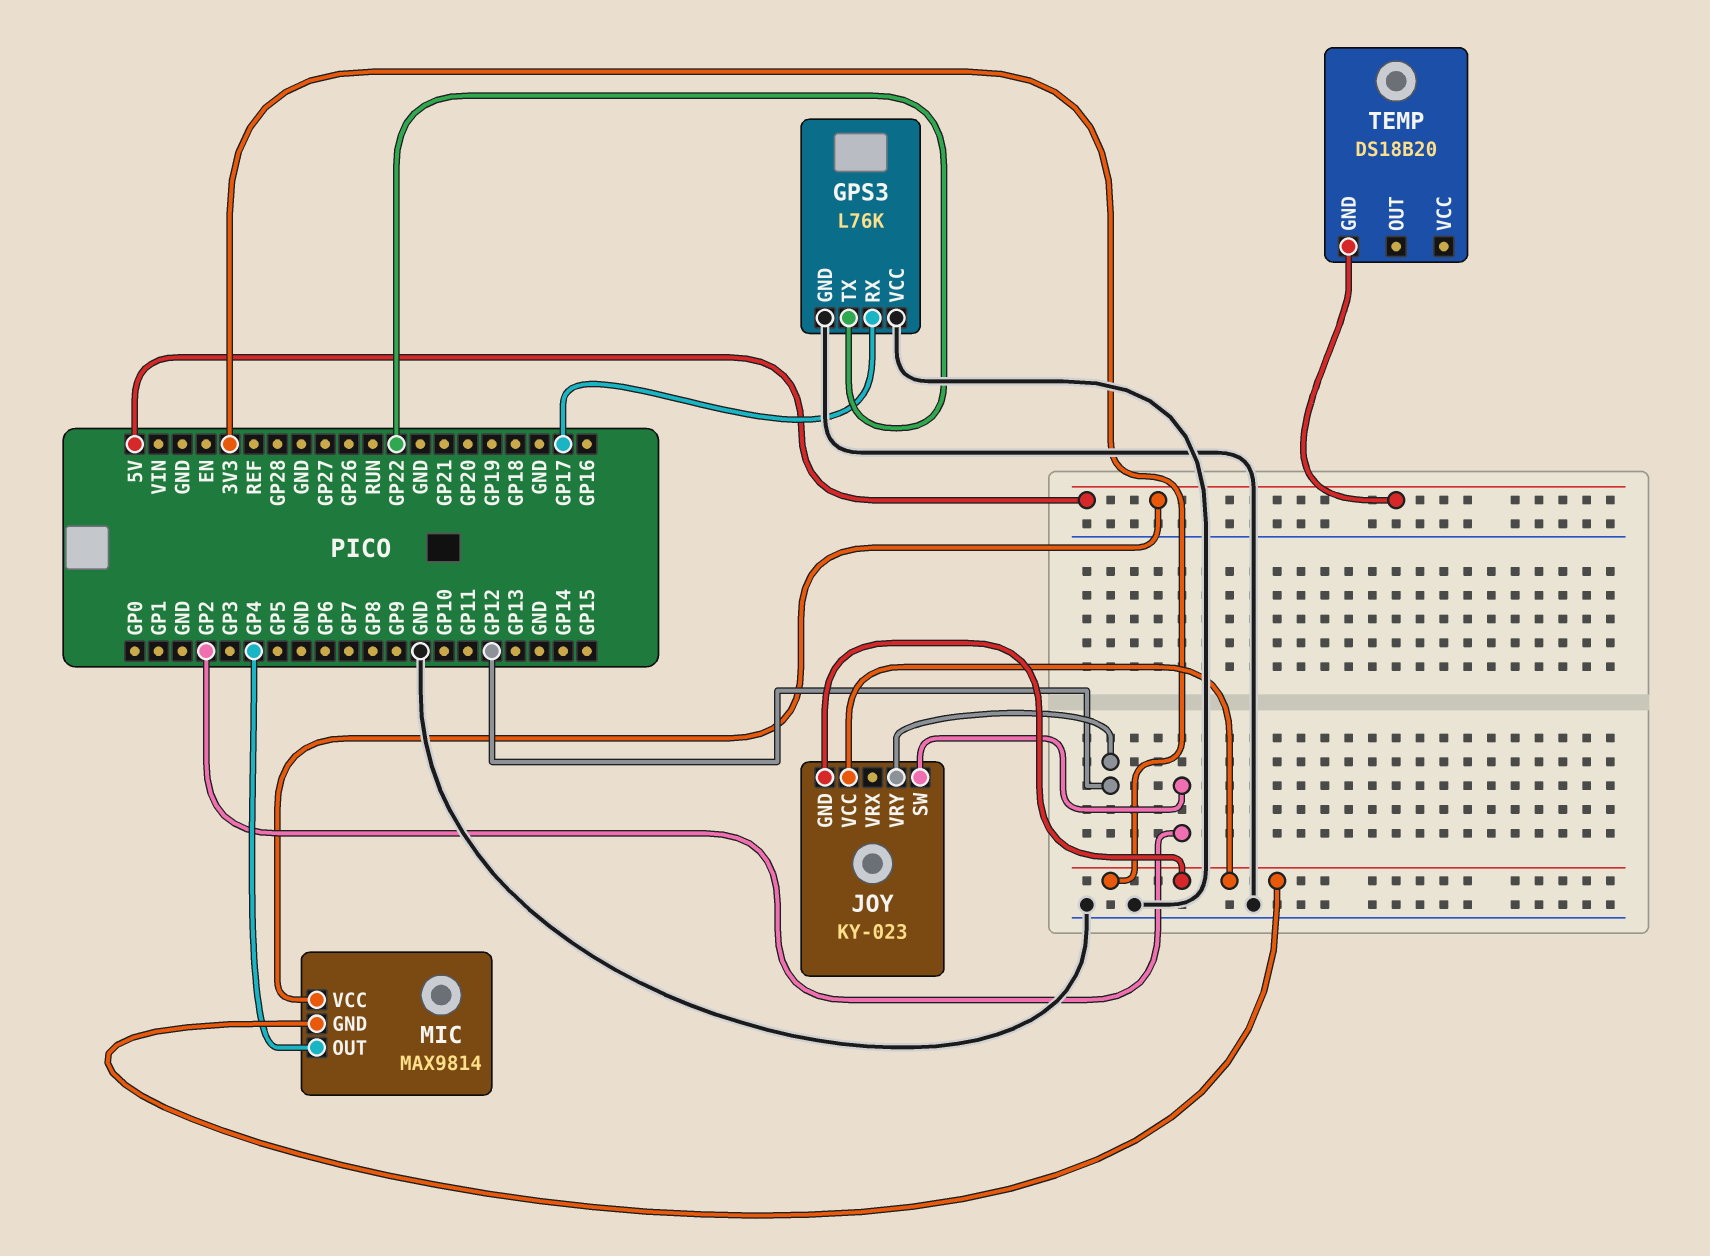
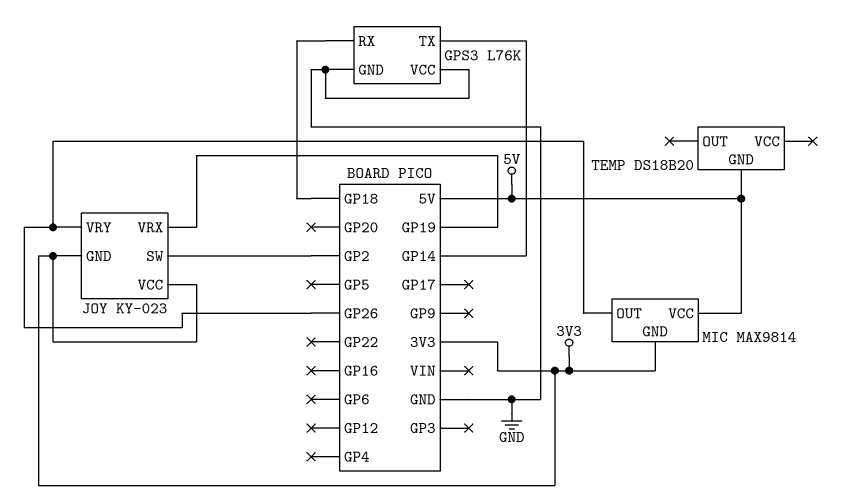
GPS3 pin RX: GP17 -> GP18
GPS3 pin TX: GP22 -> GP14
JOY pin VRX: none -> GP19
JOY pin VRY: GP12 -> GP26
MIC pin OUT: GP4 -> GP26

